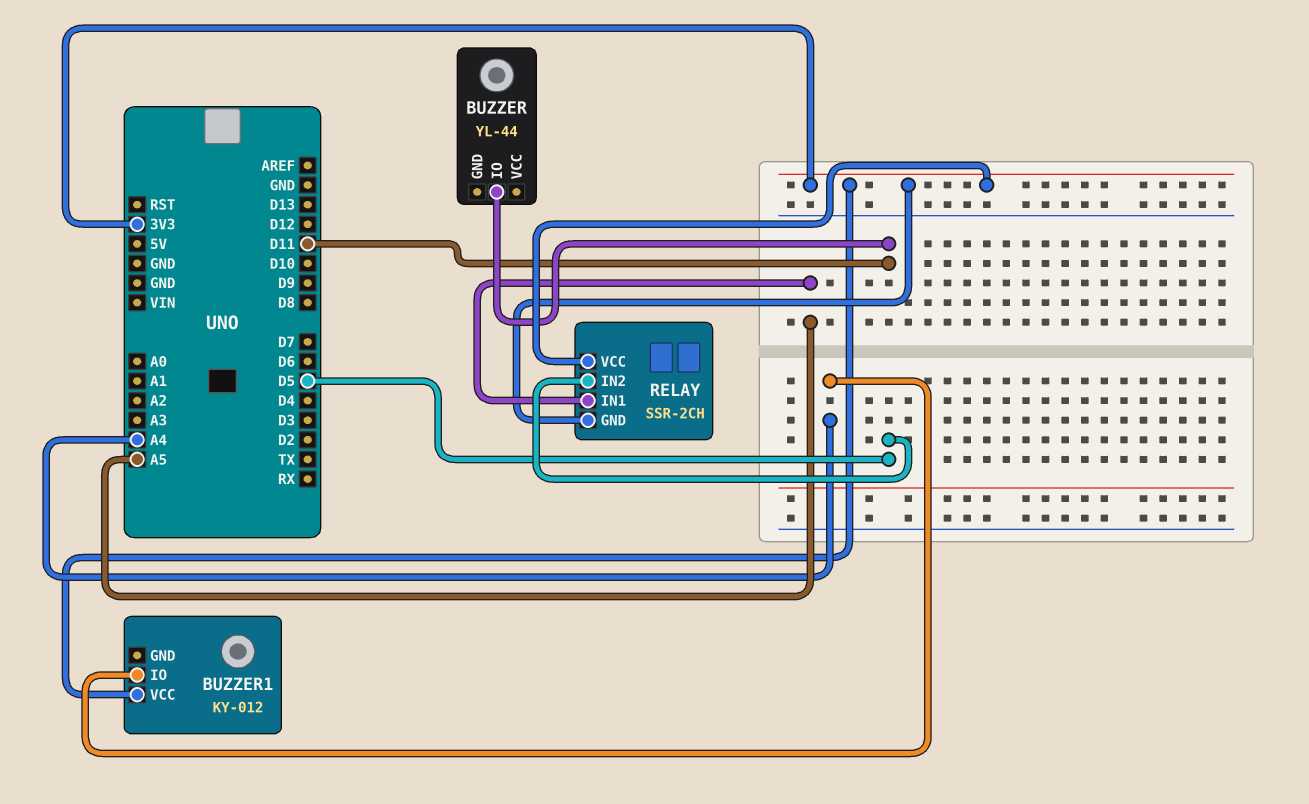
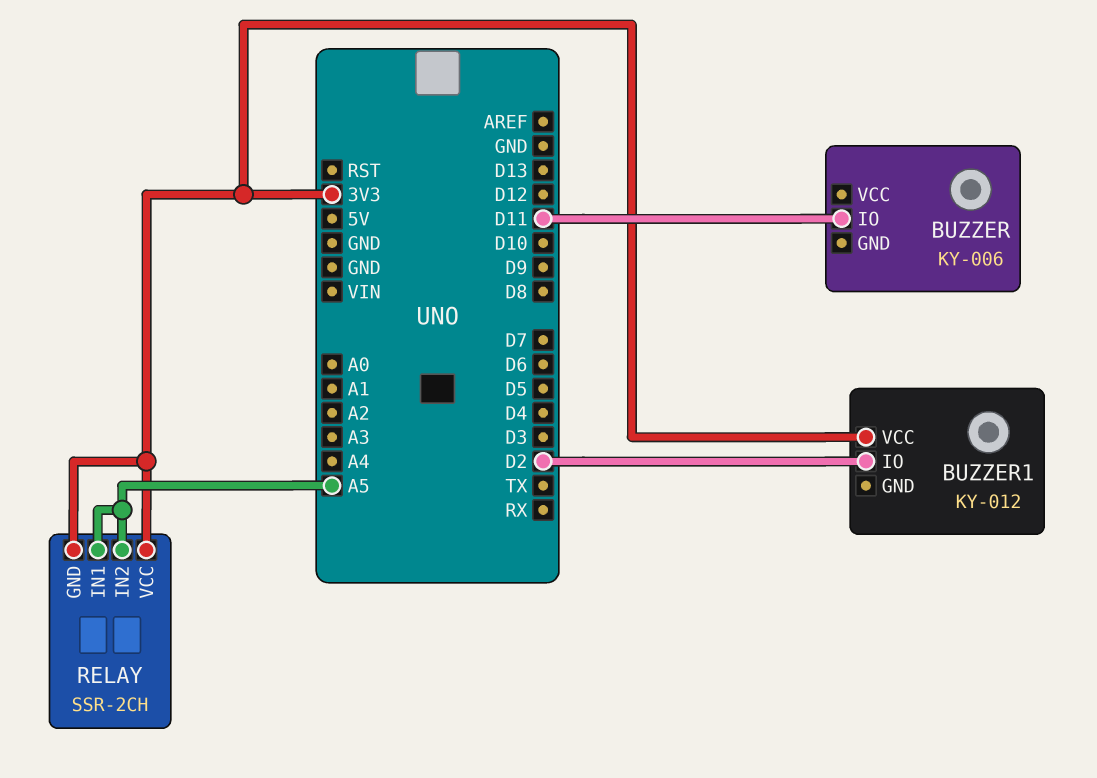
BUZZER: YL-44 -> KY-006
BUZZER1 pin IO: A4 -> D2
RELAY pin IN2: D5 -> A5

